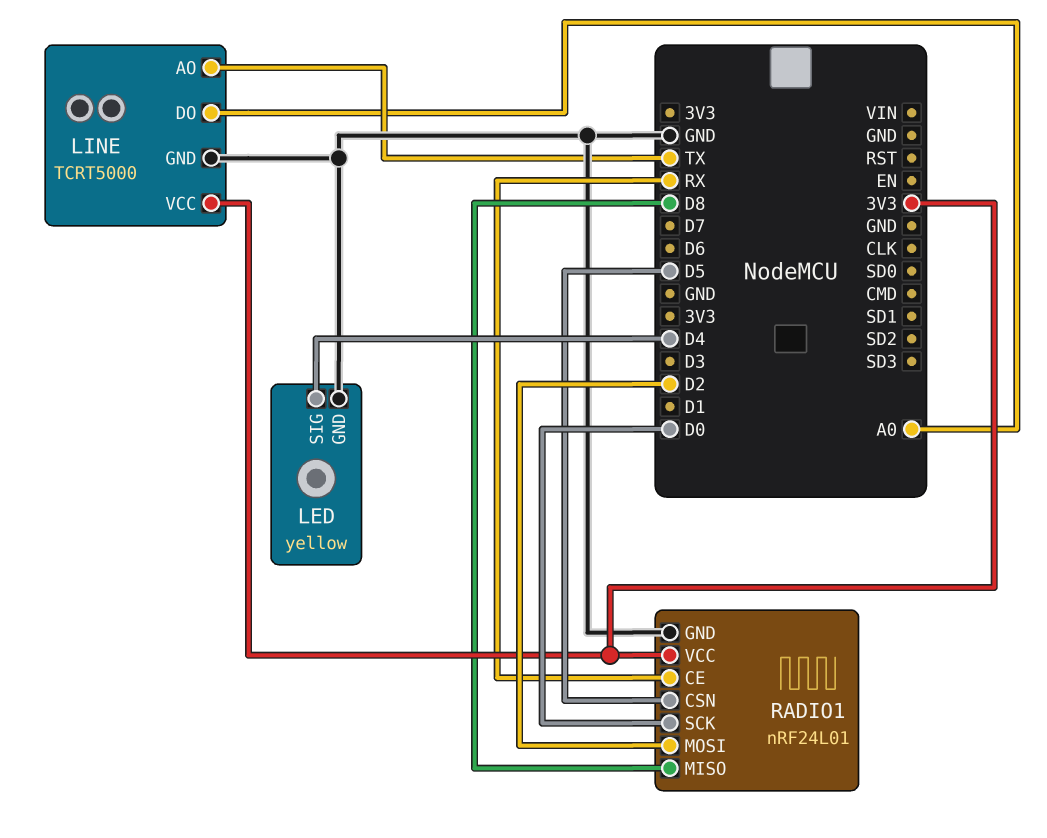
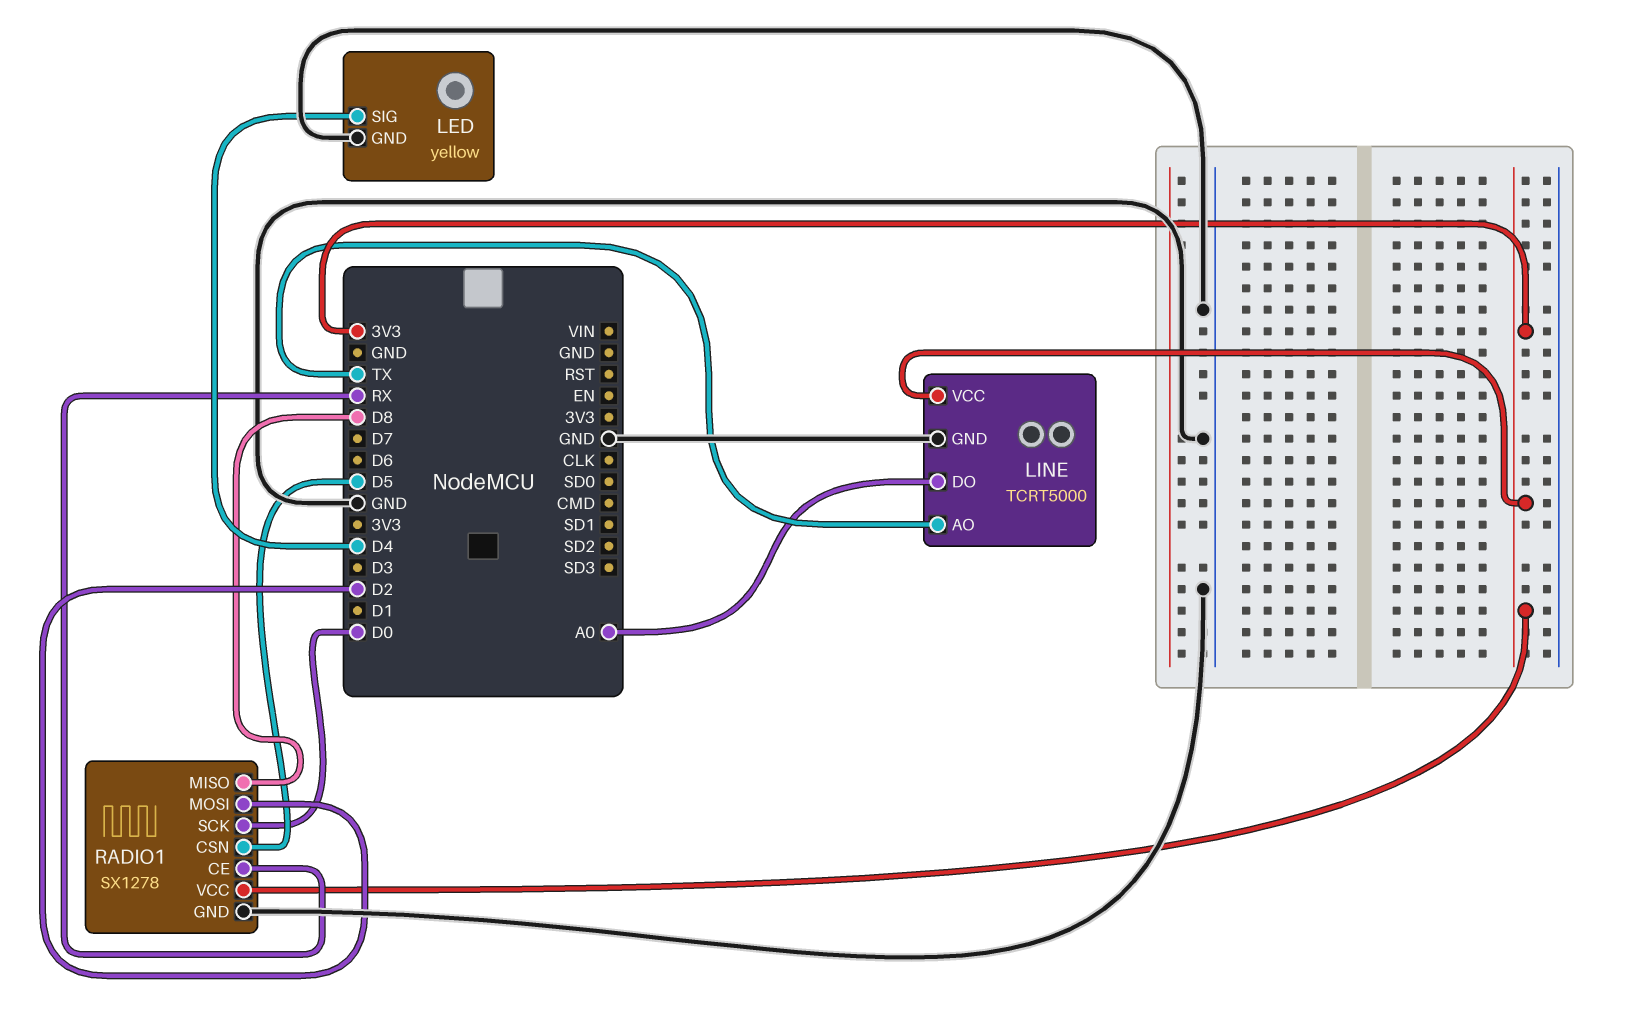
RADIO1: nRF24L01 -> SX1278

